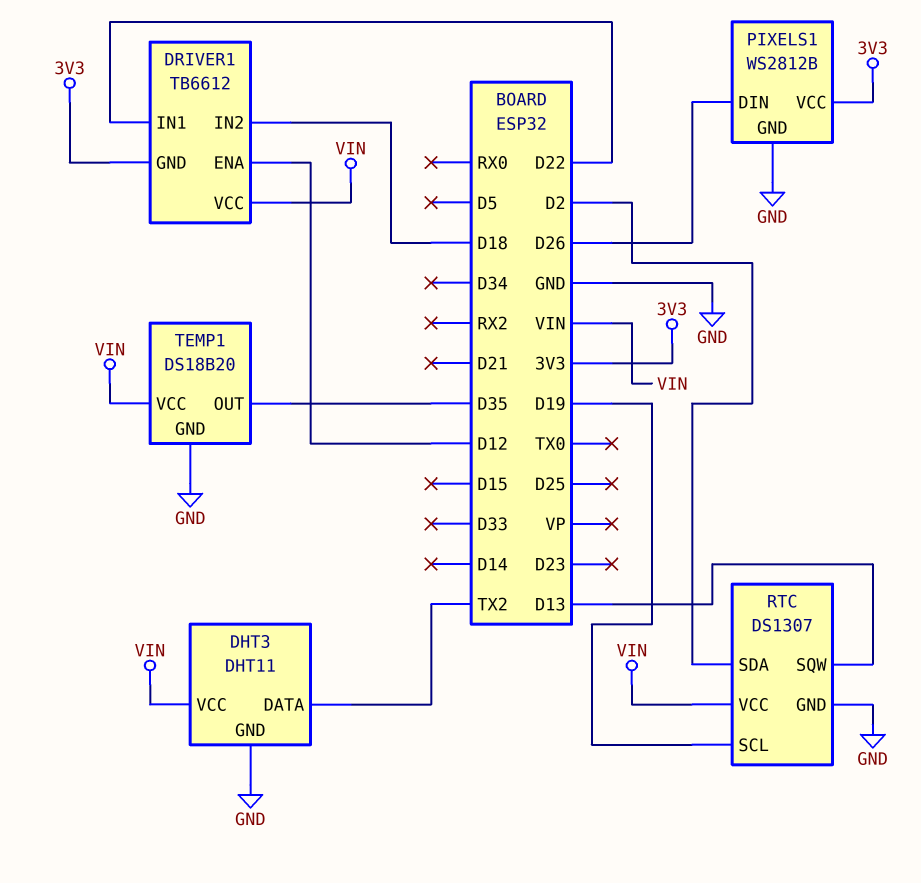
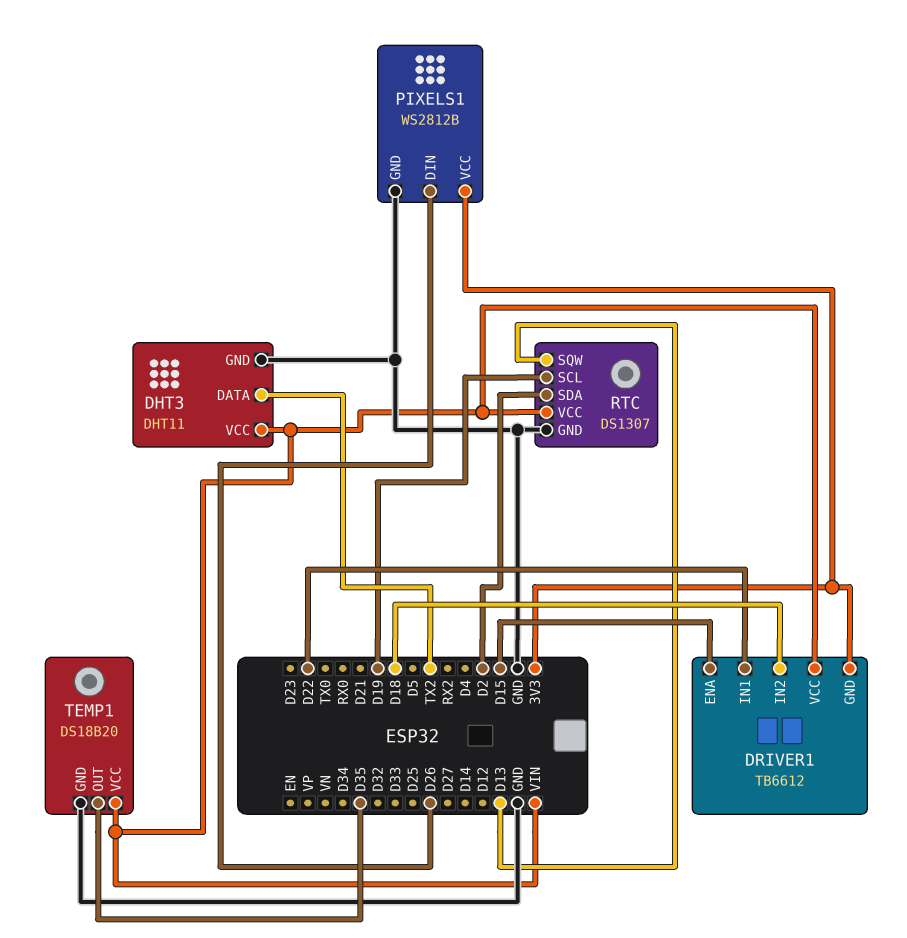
DRIVER1 pin ENA: D12 -> D15

